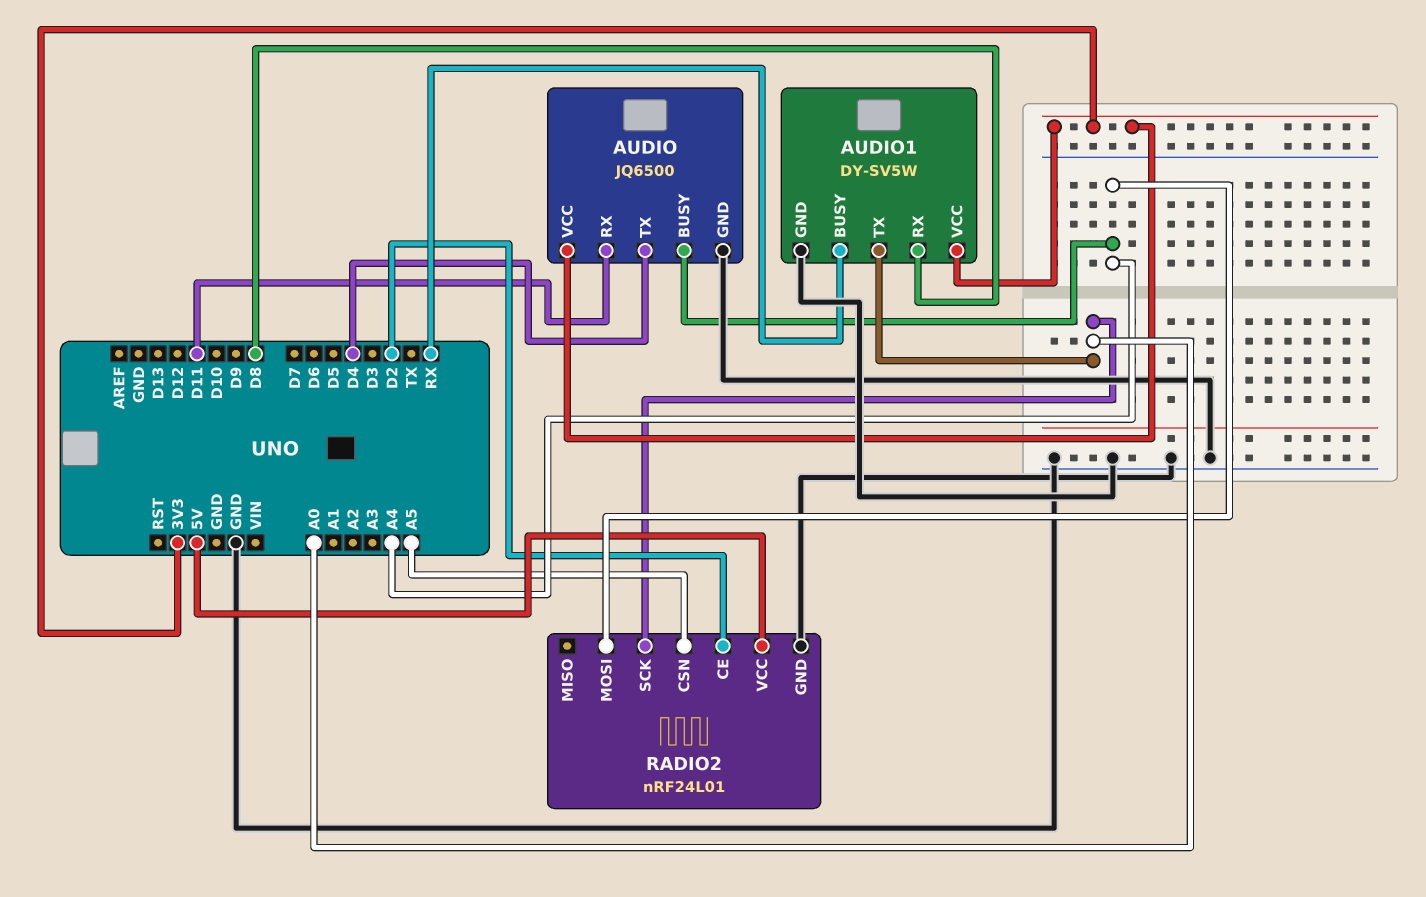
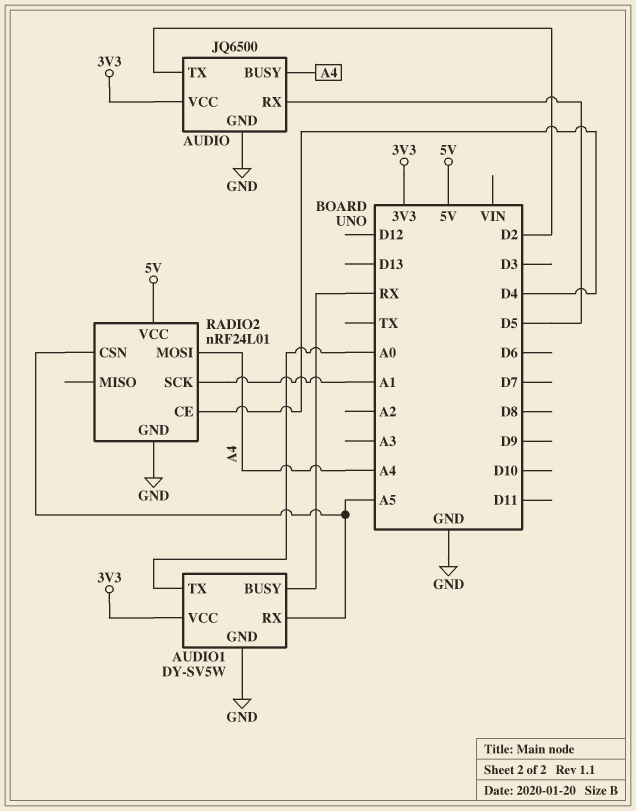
AUDIO pin RX: D11 -> D5
AUDIO pin TX: D4 -> D2
AUDIO1 pin RX: D8 -> A5
RADIO2 pin CE: D2 -> D4
RADIO2 pin SCK: A0 -> A1

